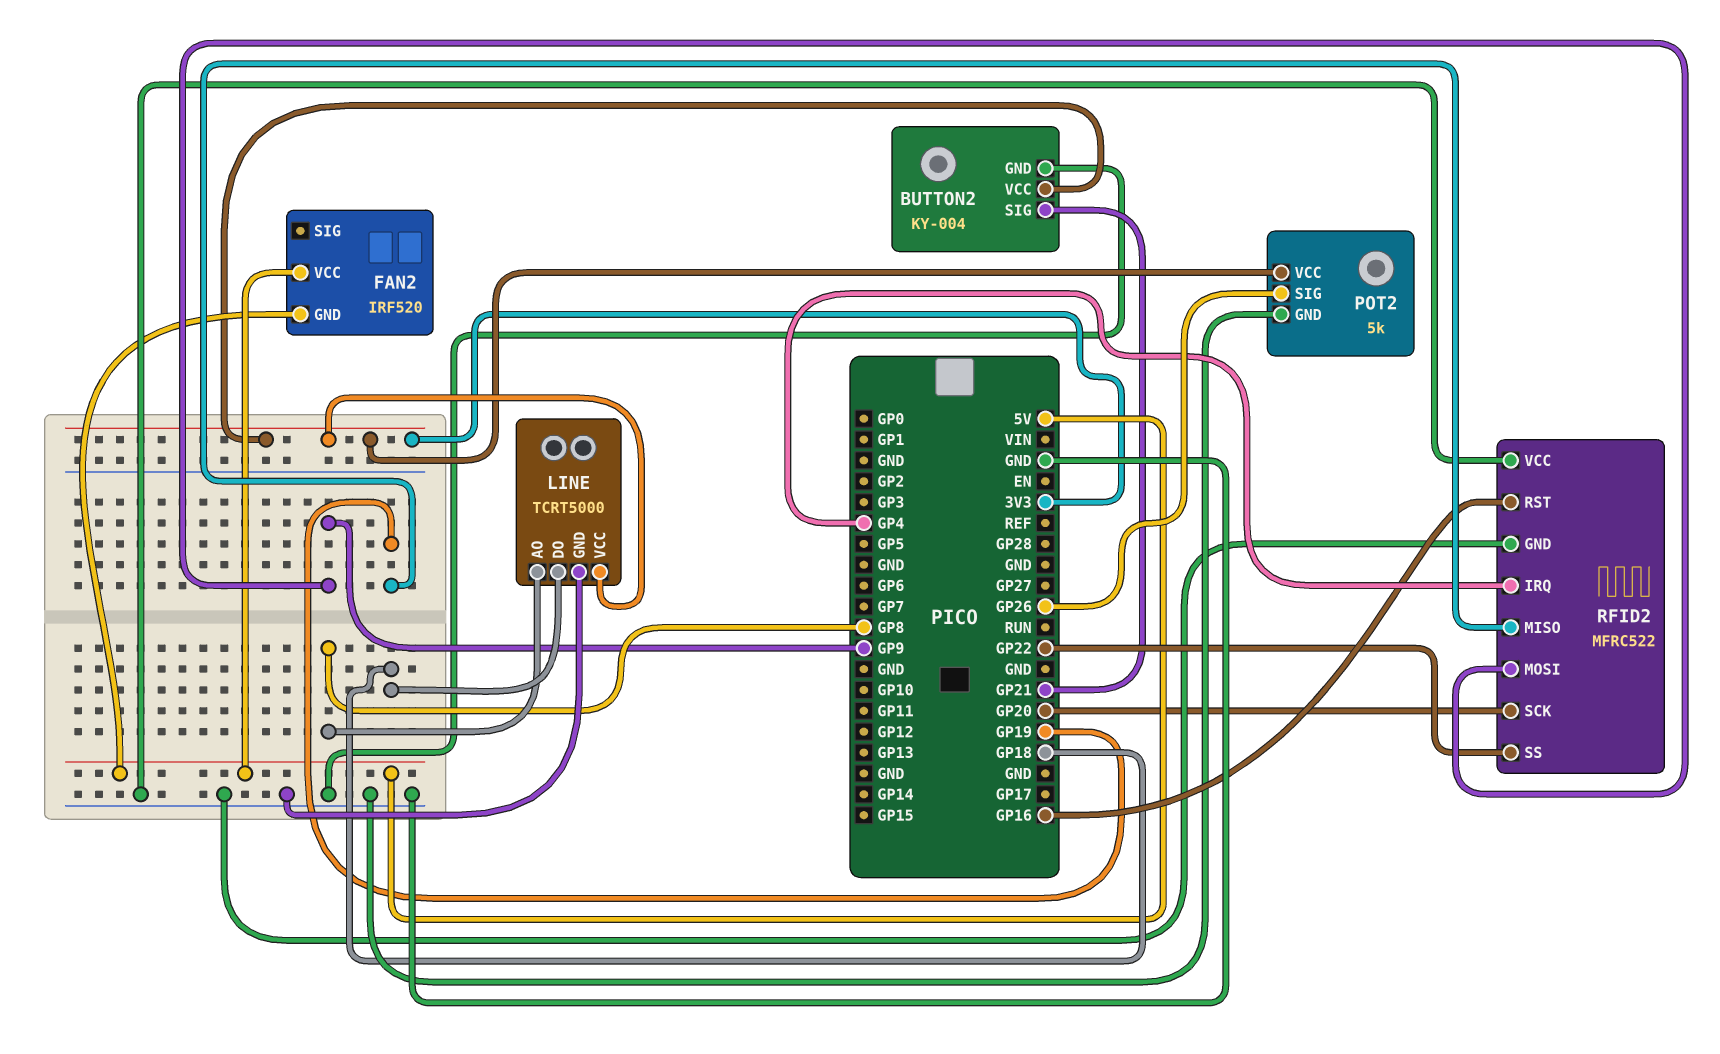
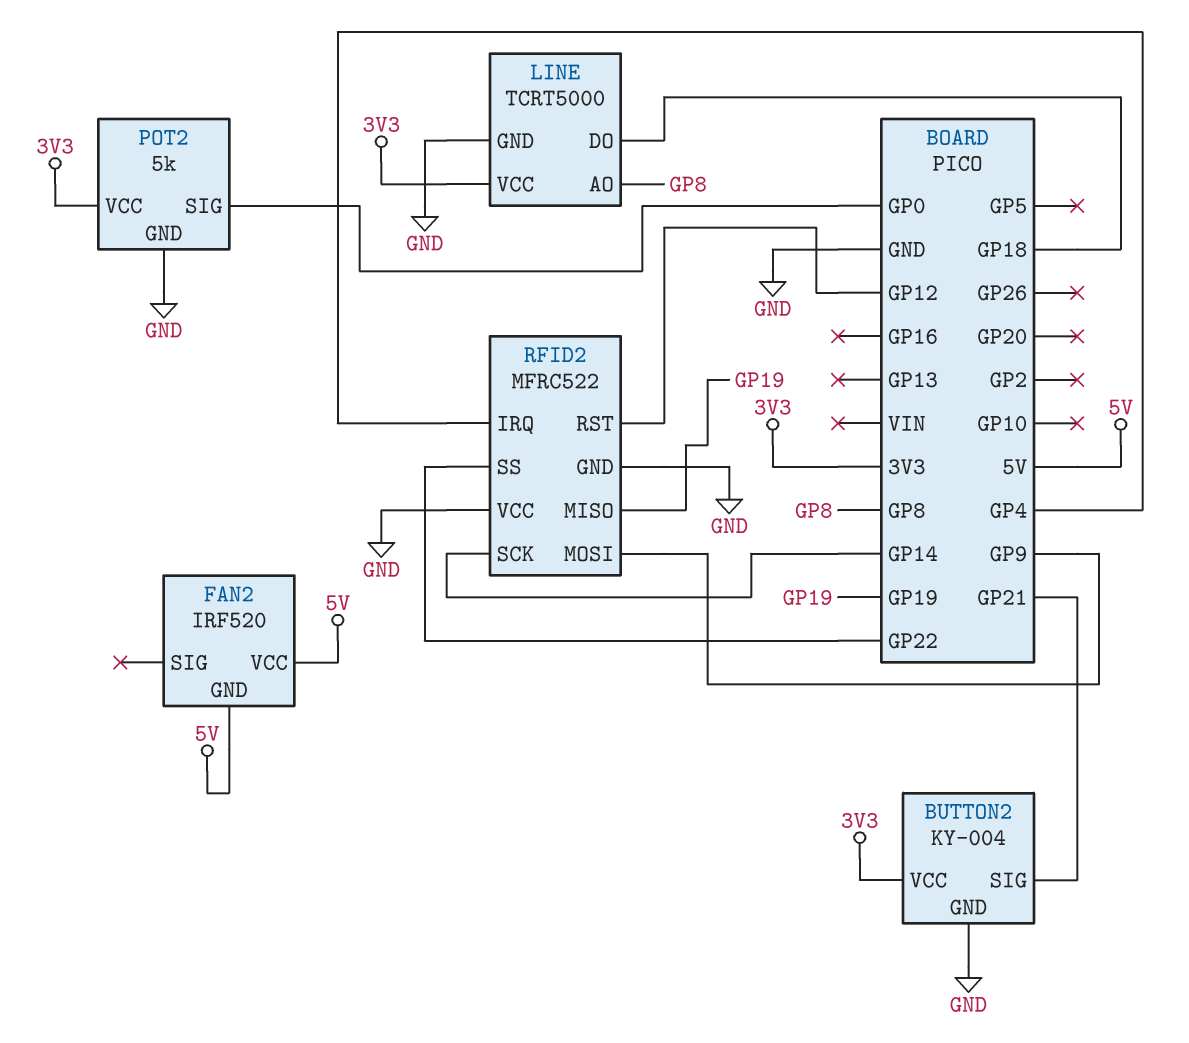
POT2 pin SIG: GP26 -> GP0
RFID2 pin RST: GP16 -> GP12
RFID2 pin SCK: GP20 -> GP14

